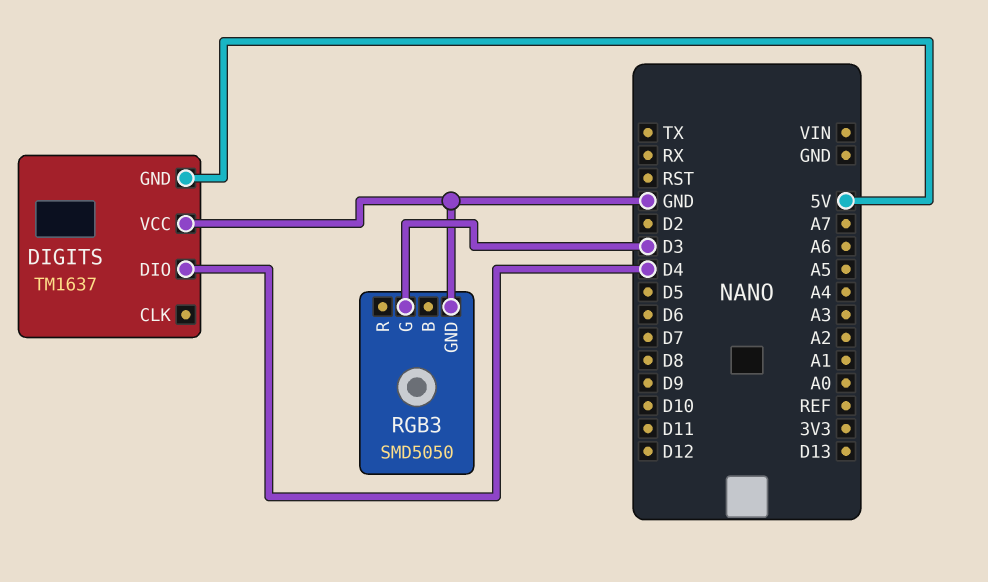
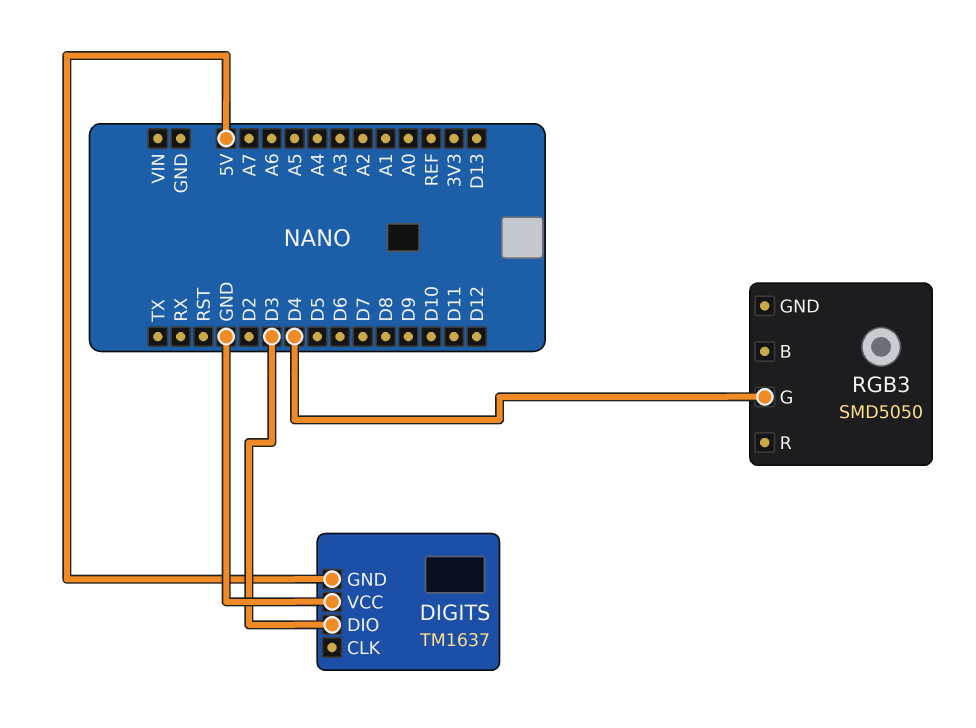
DIGITS pin DIO: D4 -> D3
RGB3 pin G: D3 -> D4
RGB3 pin GND: GND -> none

